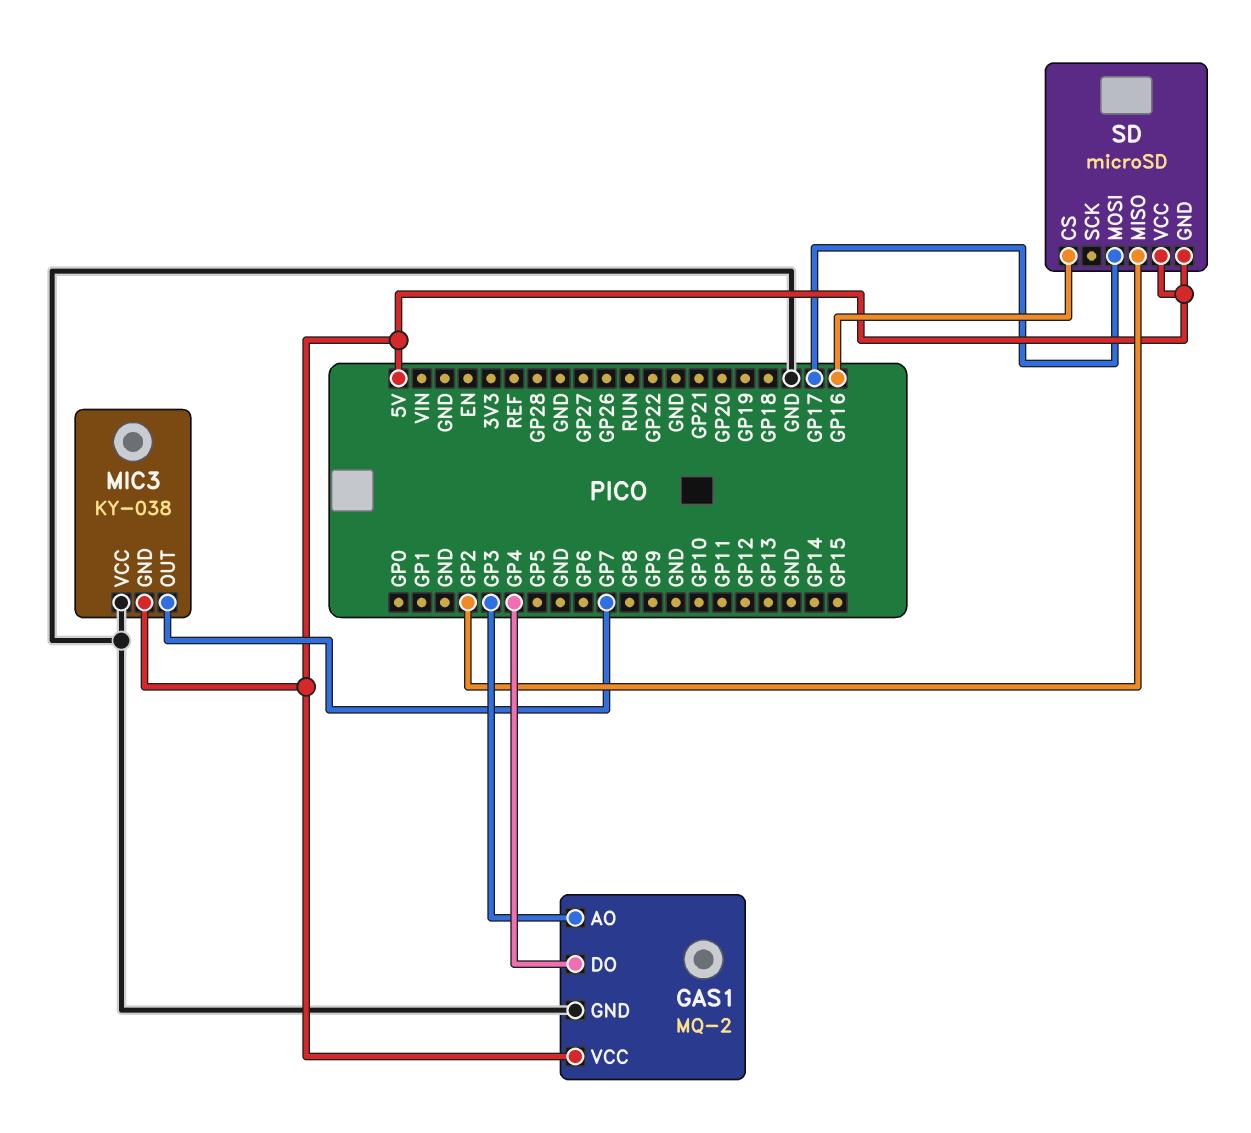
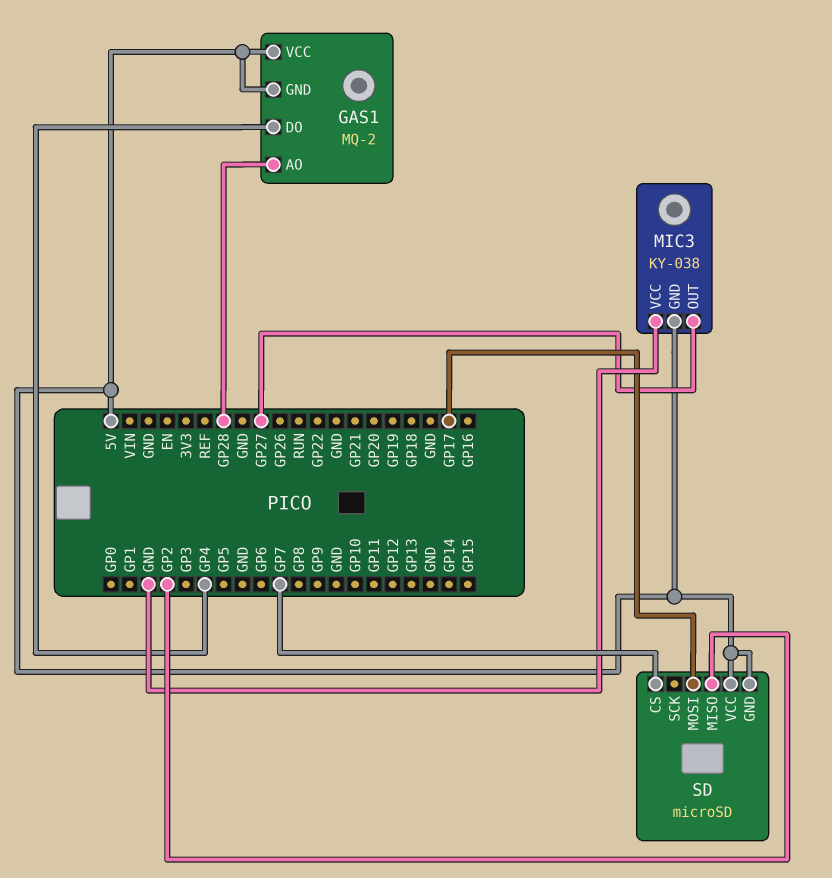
GAS1 pin AO: GP3 -> GP28
GAS1 pin GND: GND -> 5V
MIC3 pin OUT: GP7 -> GP27
SD pin CS: GP16 -> GP7

